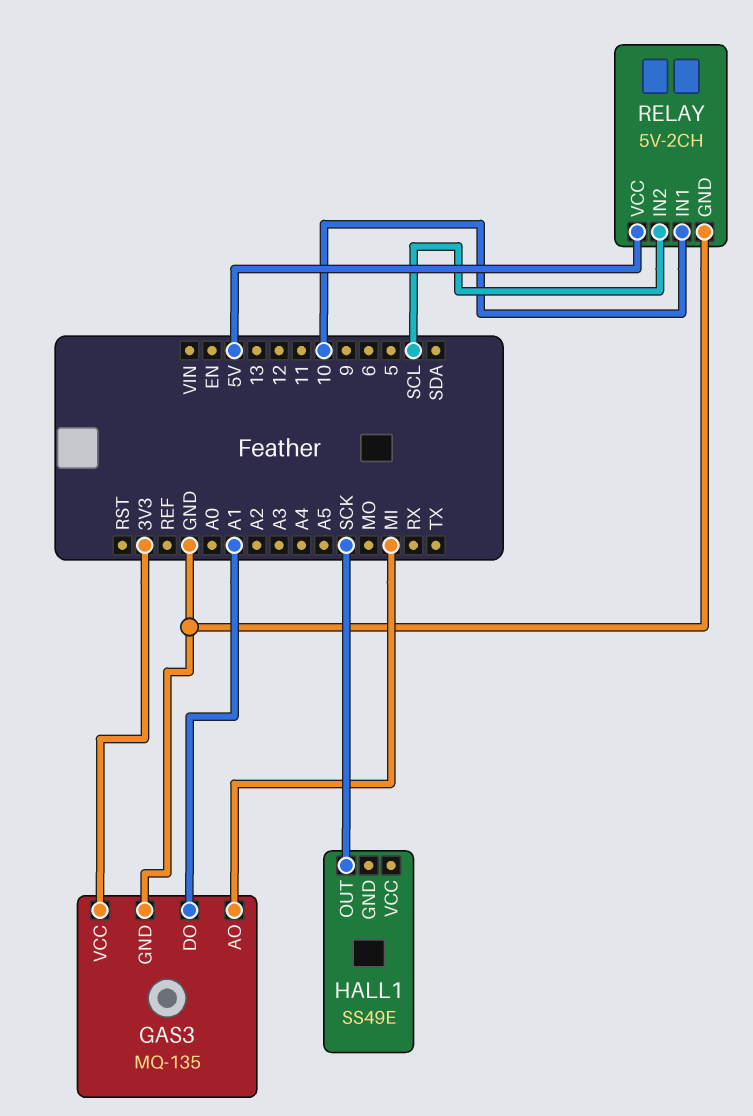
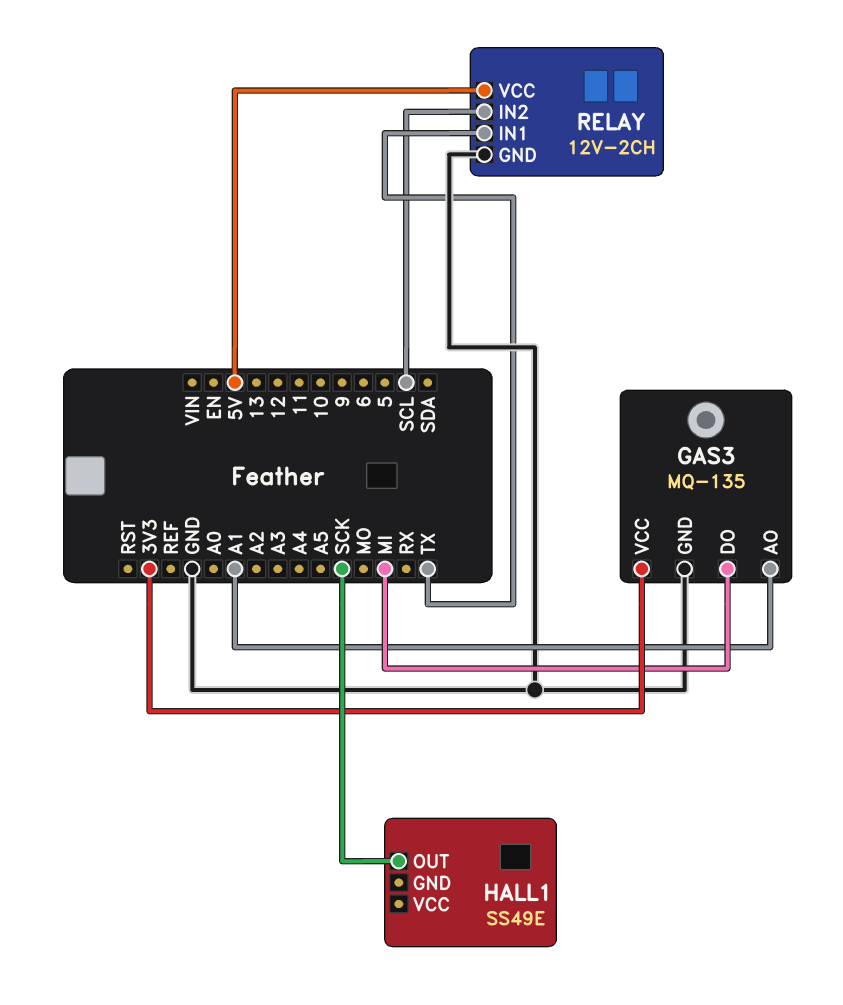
GAS3 pin AO: MI -> A1
GAS3 pin DO: A1 -> MI
RELAY: 5V-2CH -> 12V-2CH
RELAY pin IN1: 10 -> TX

